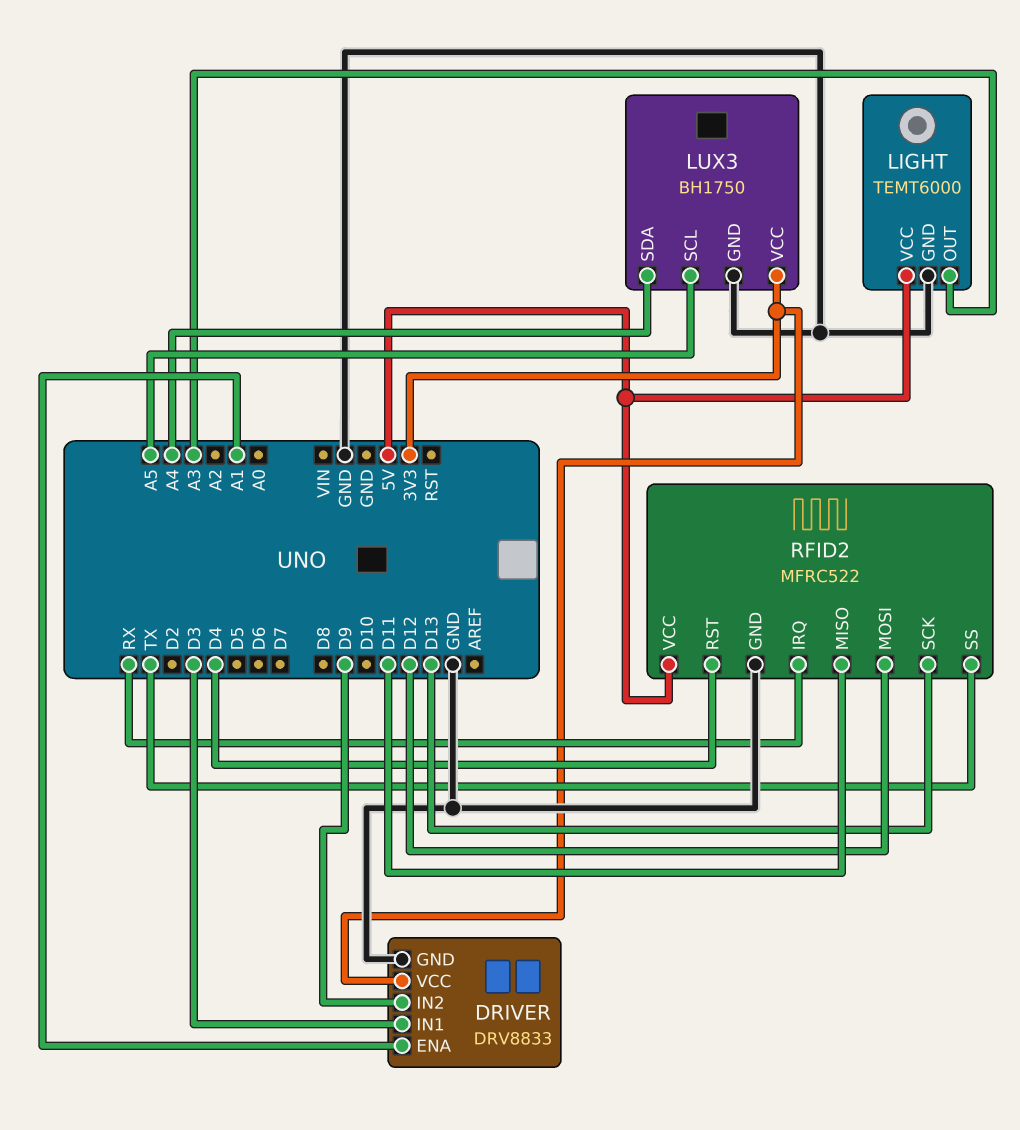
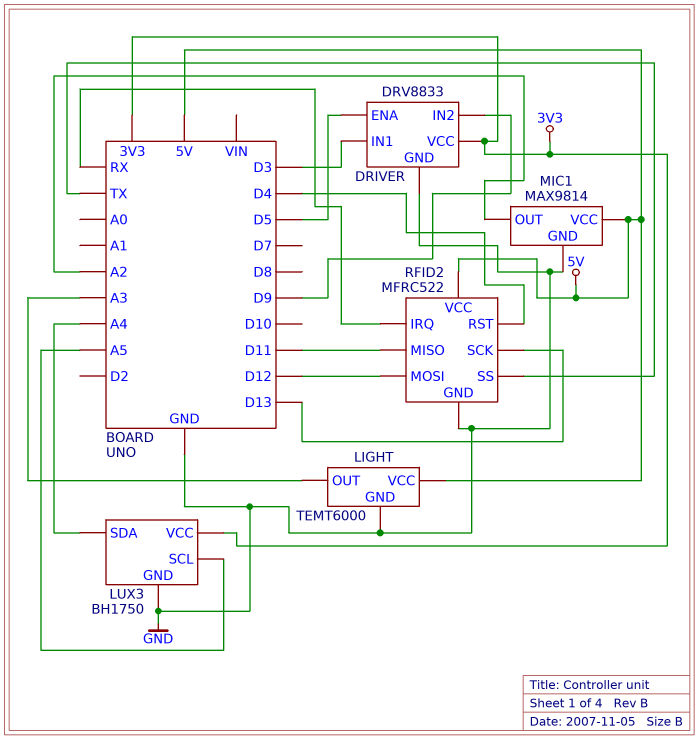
DRIVER pin ENA: A1 -> D5
MIC1: none -> MAX9814
MIC1 pin GND: none -> GND
MIC1 pin OUT: none -> A2
MIC1 pin VCC: none -> 5V

